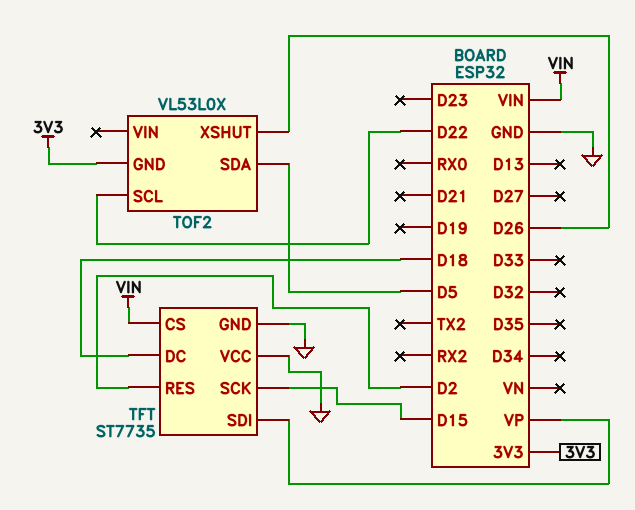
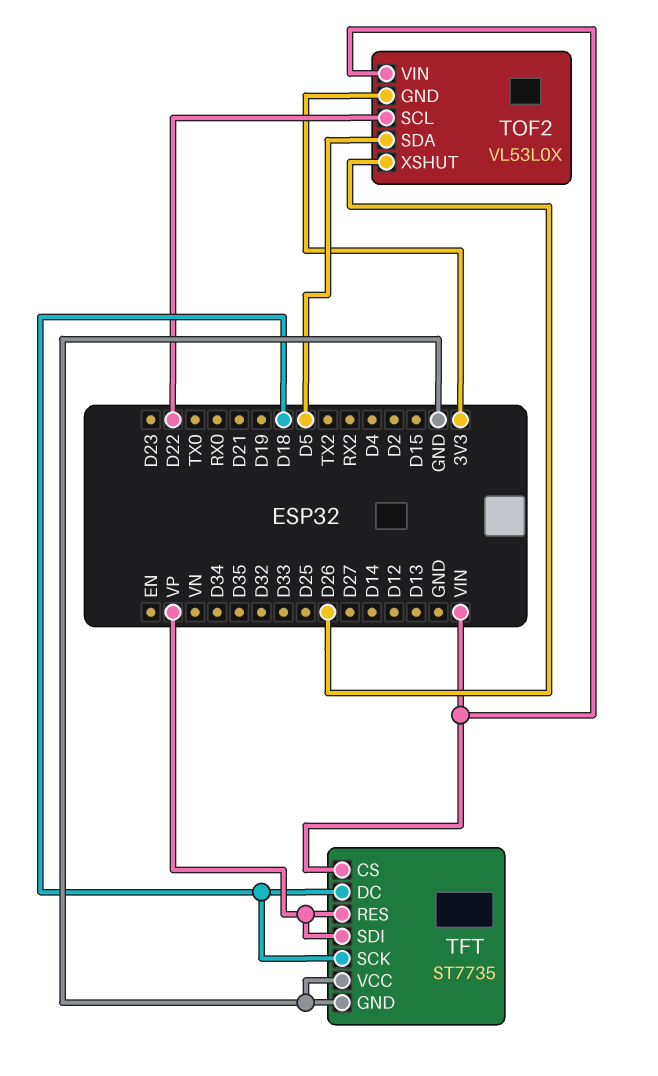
TFT pin RES: D2 -> VP
TFT pin SCK: D15 -> D18
TOF2 pin VIN: none -> VIN

